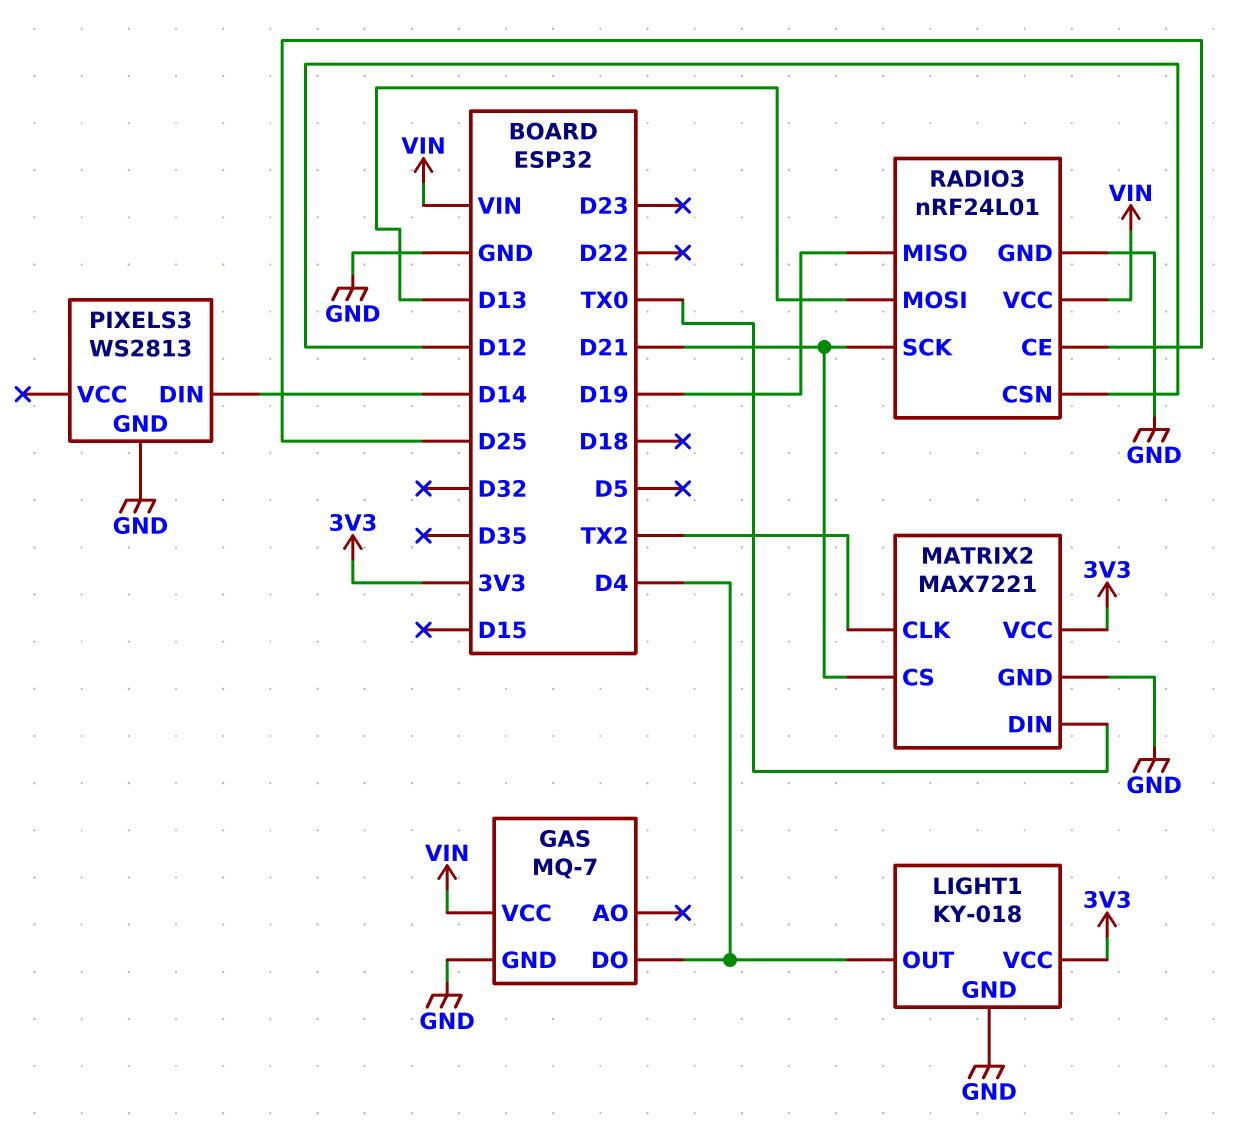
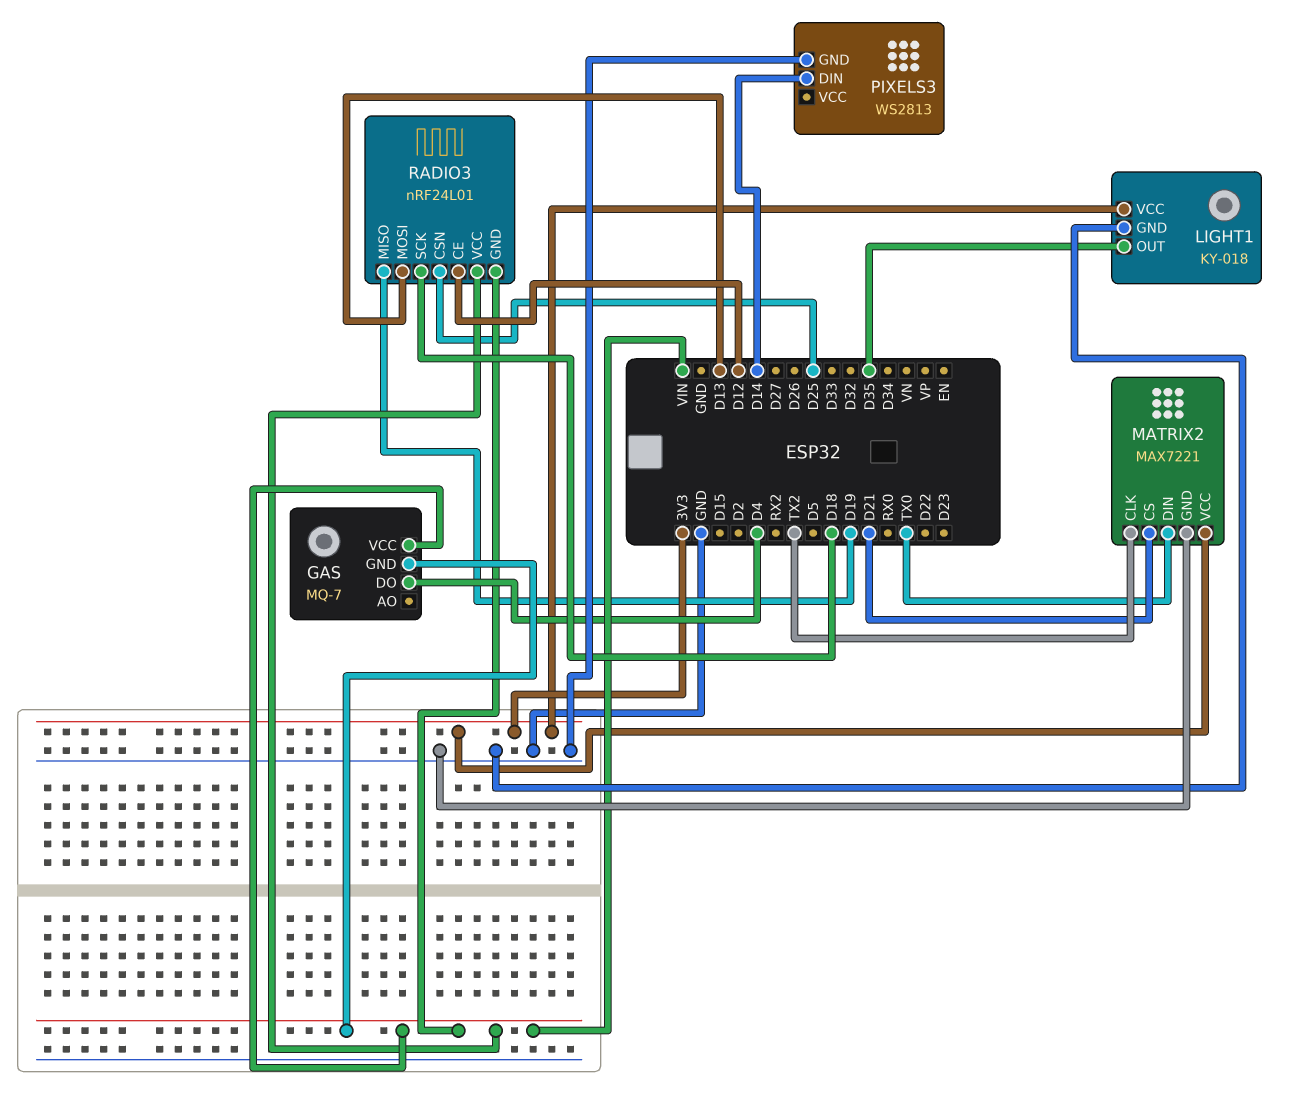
GAS pin GND: GND -> VIN
LIGHT1 pin OUT: D4 -> D35
RADIO3 pin CE: D25 -> D12
RADIO3 pin CSN: D12 -> D25
RADIO3 pin GND: GND -> VIN
RADIO3 pin SCK: D21 -> D18

